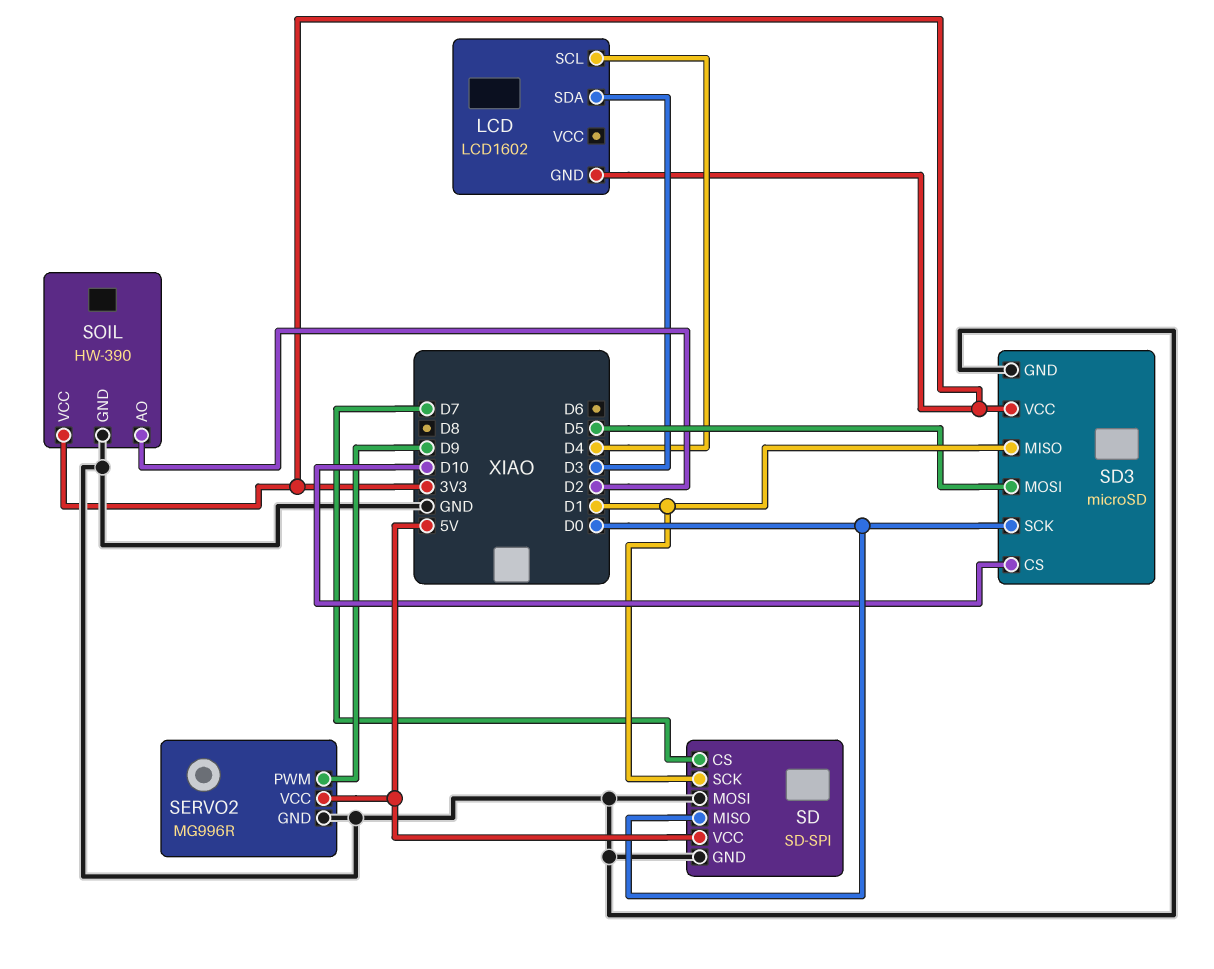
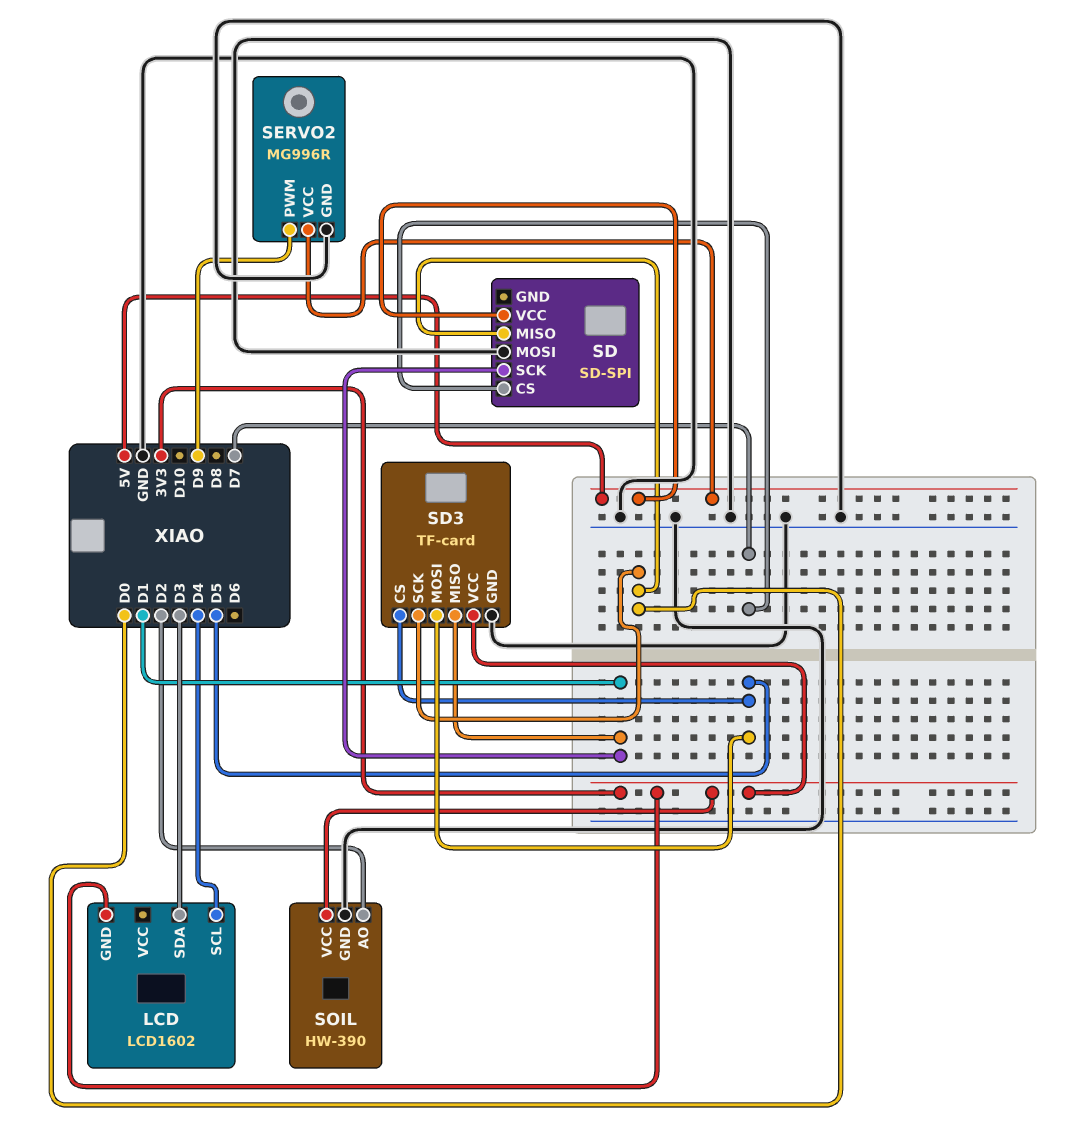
SD pin GND: GND -> none
SD3: microSD -> TF-card
SD3 pin CS: D10 -> D5

